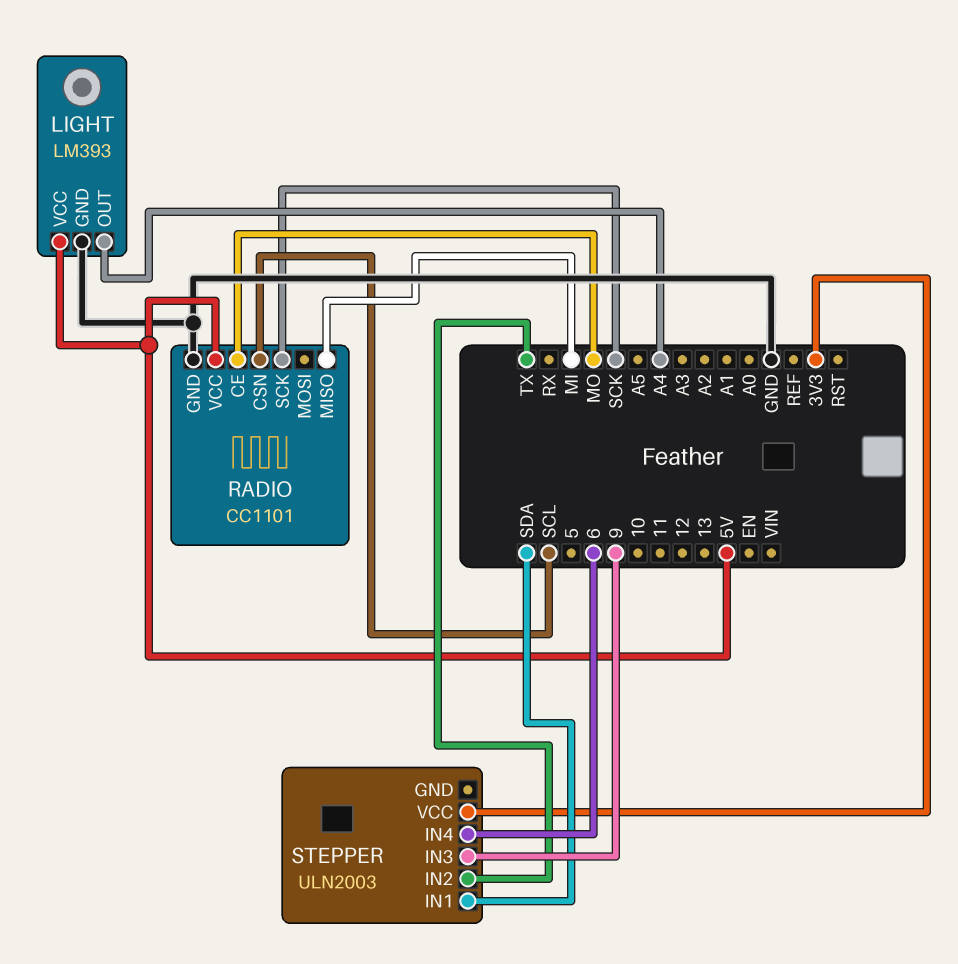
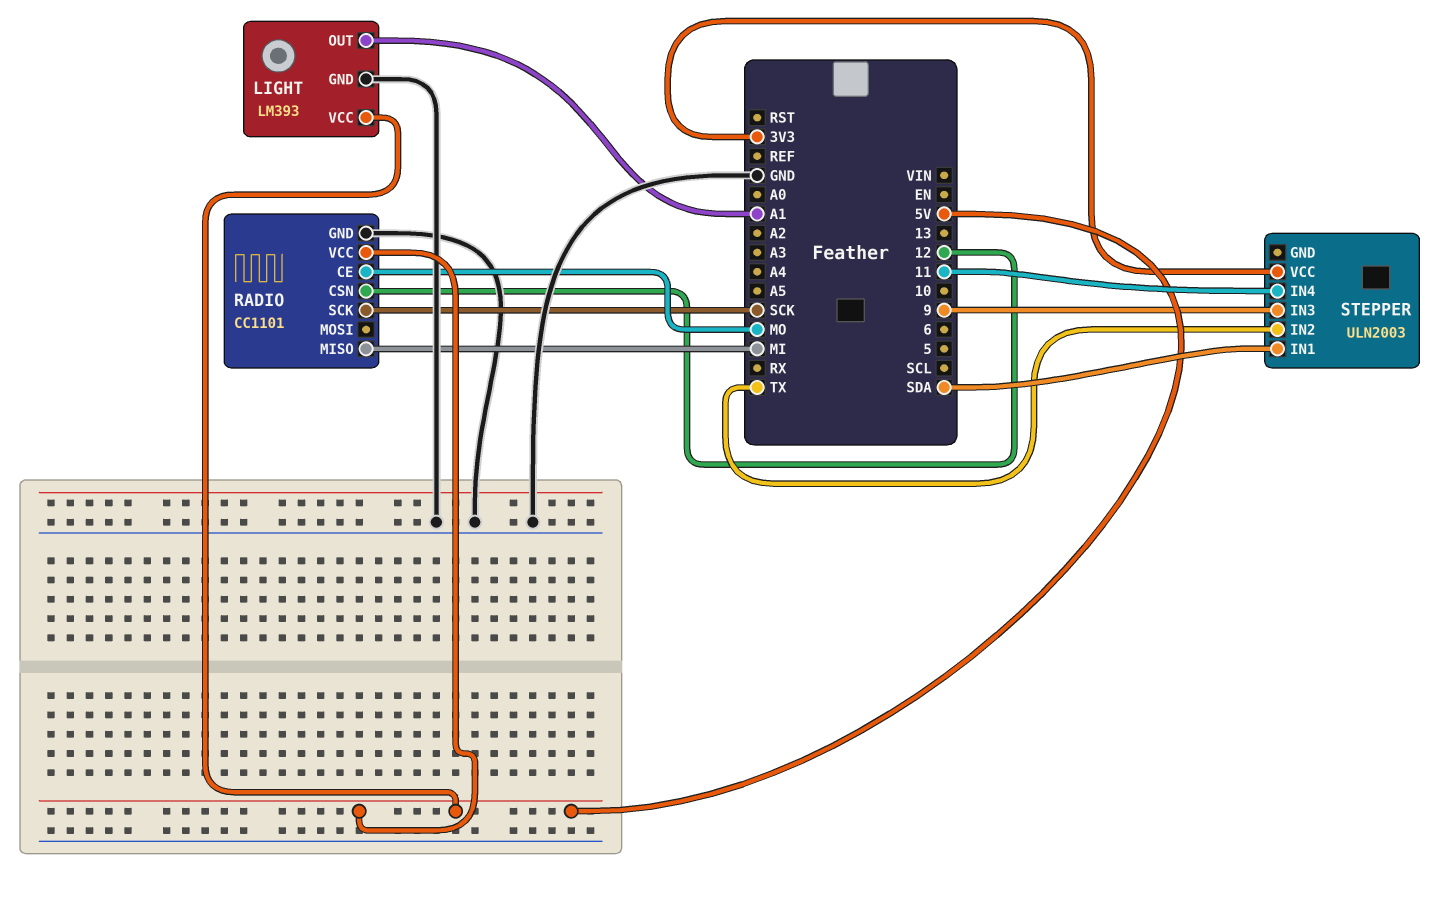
LIGHT pin OUT: A4 -> A1
RADIO pin CSN: SCL -> 12
STEPPER pin IN4: 6 -> 11

